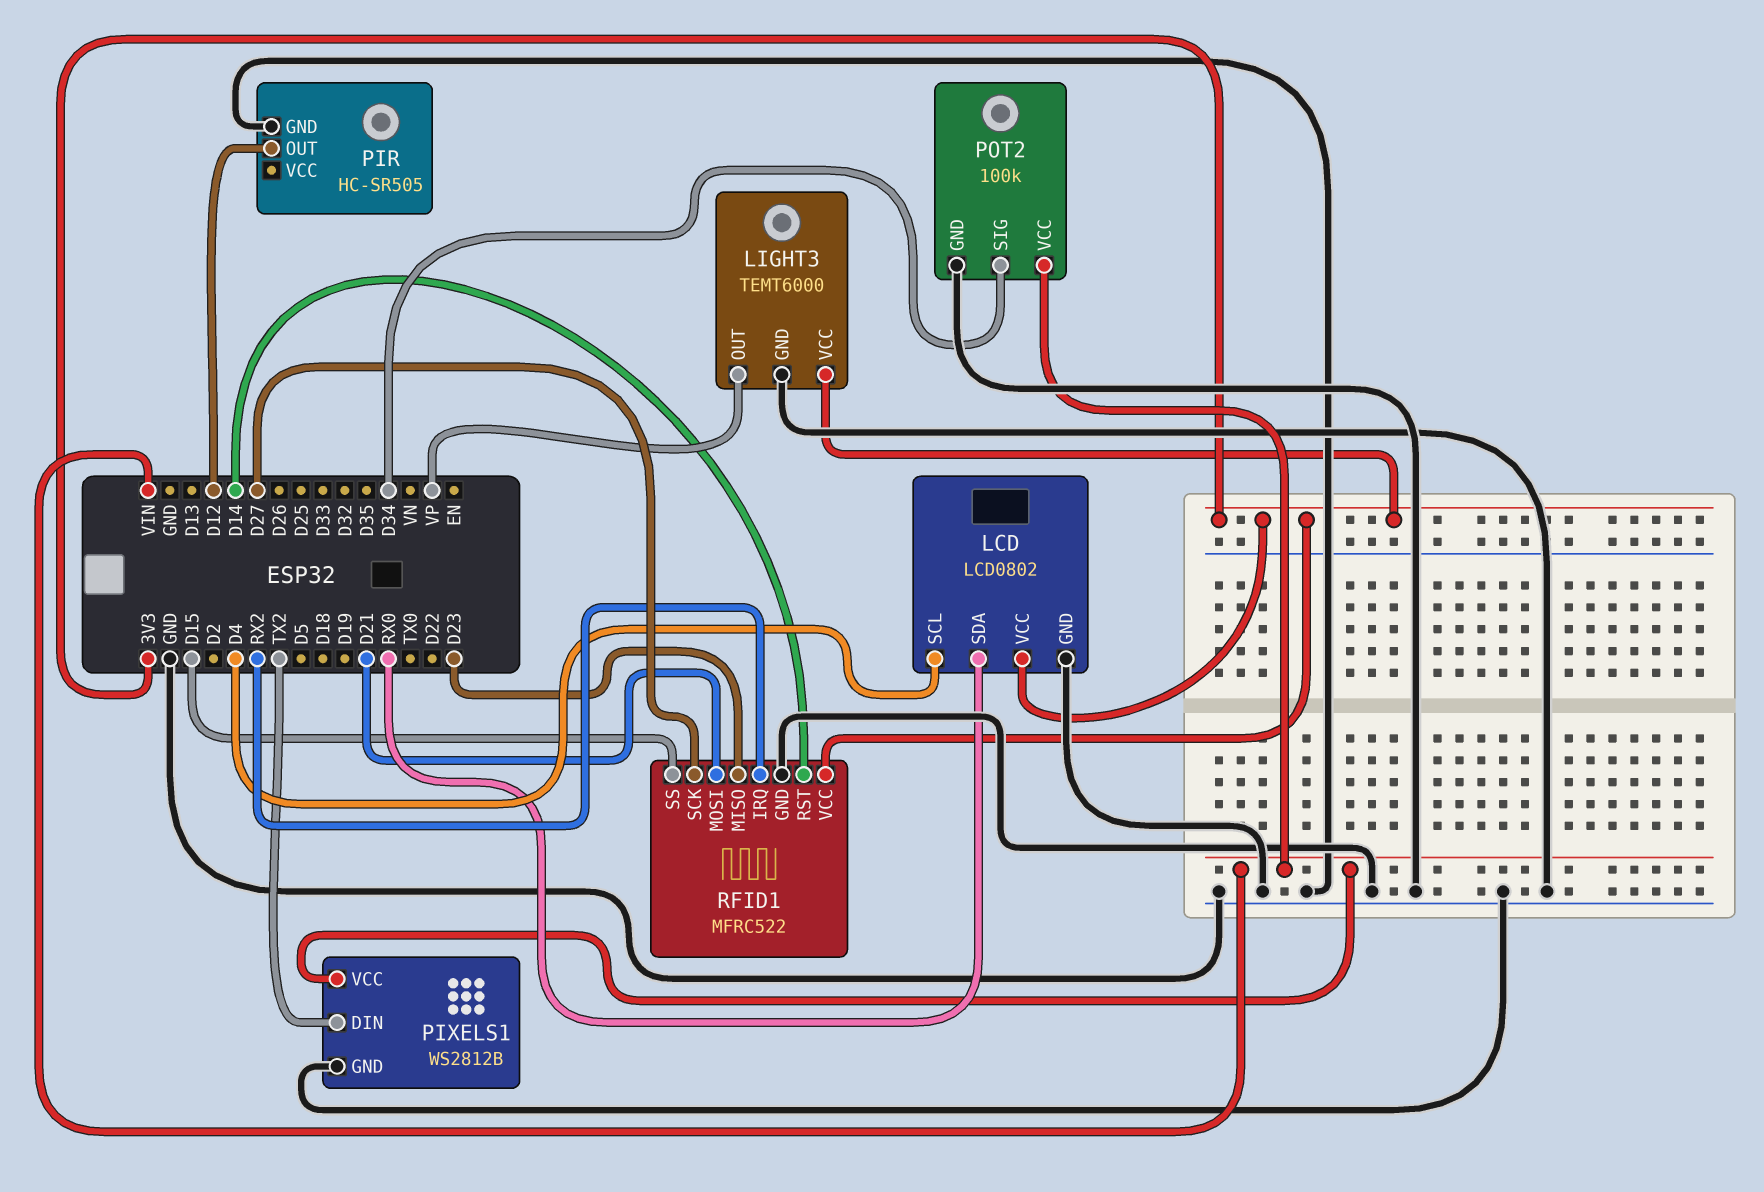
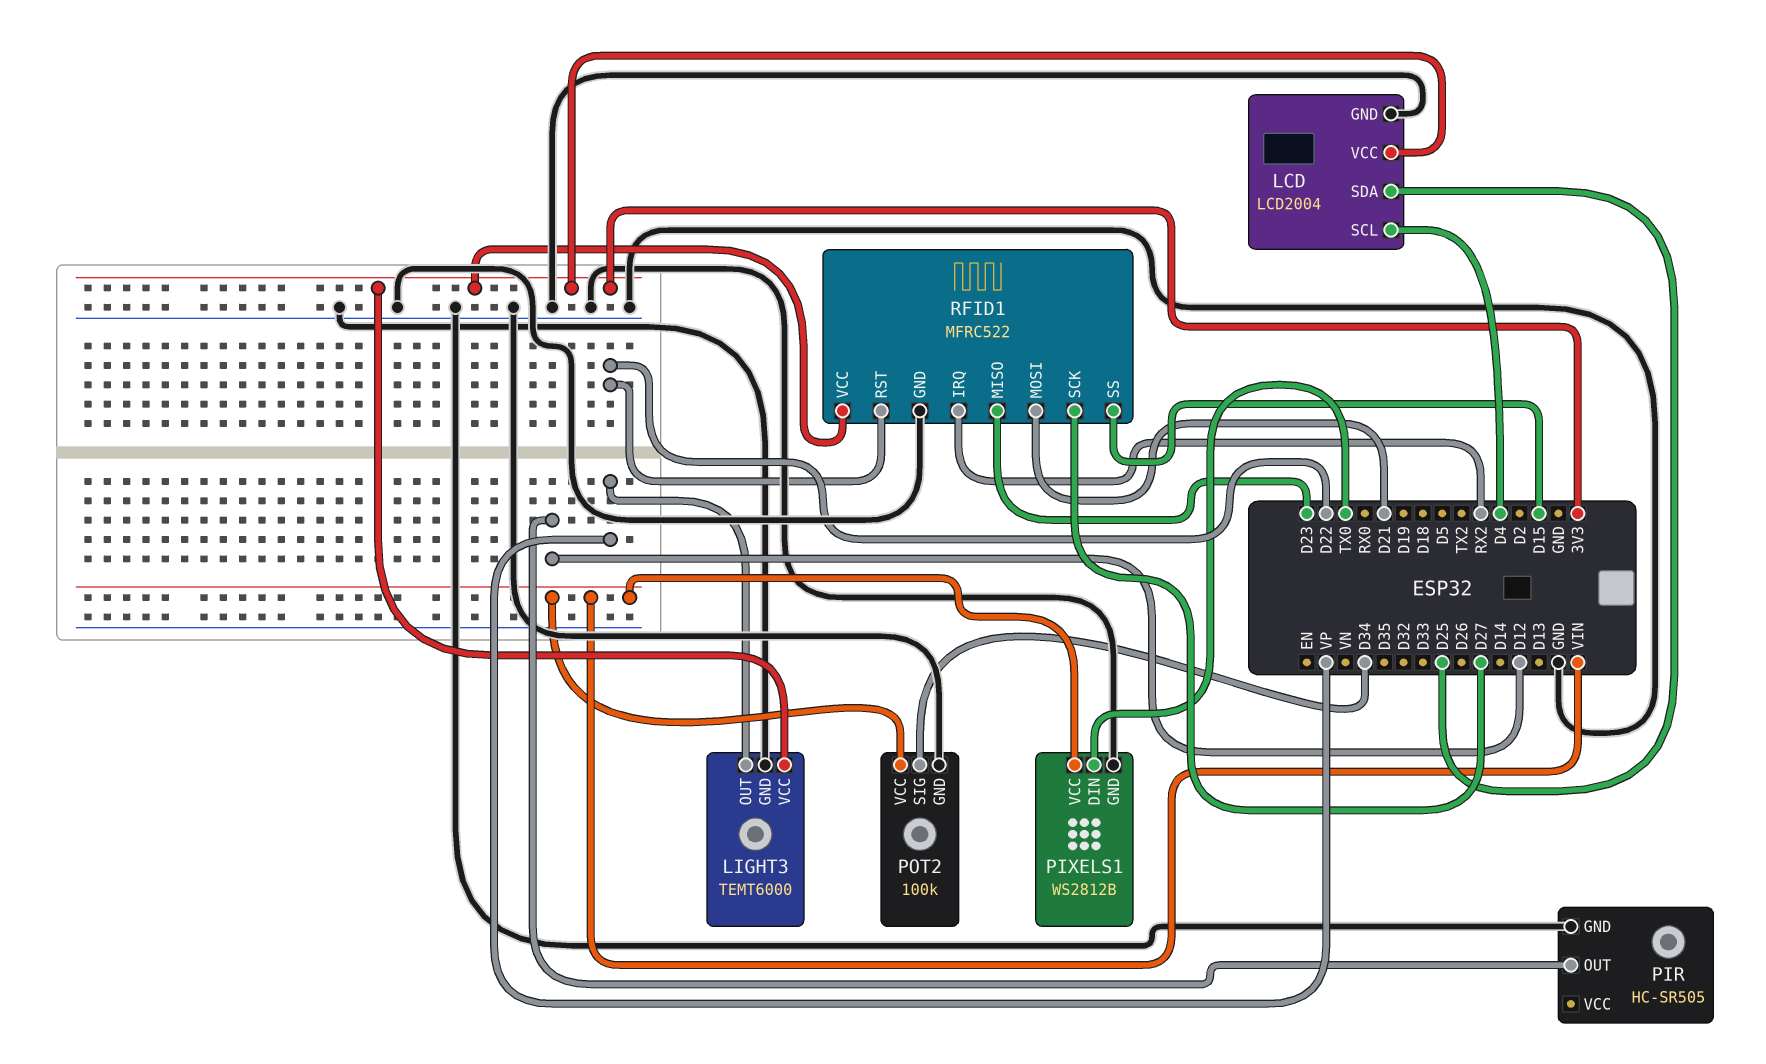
LCD: LCD0802 -> LCD2004
LCD pin SDA: RX0 -> D25
PIXELS1 pin DIN: TX2 -> TX0
RFID1 pin RST: D14 -> D22

